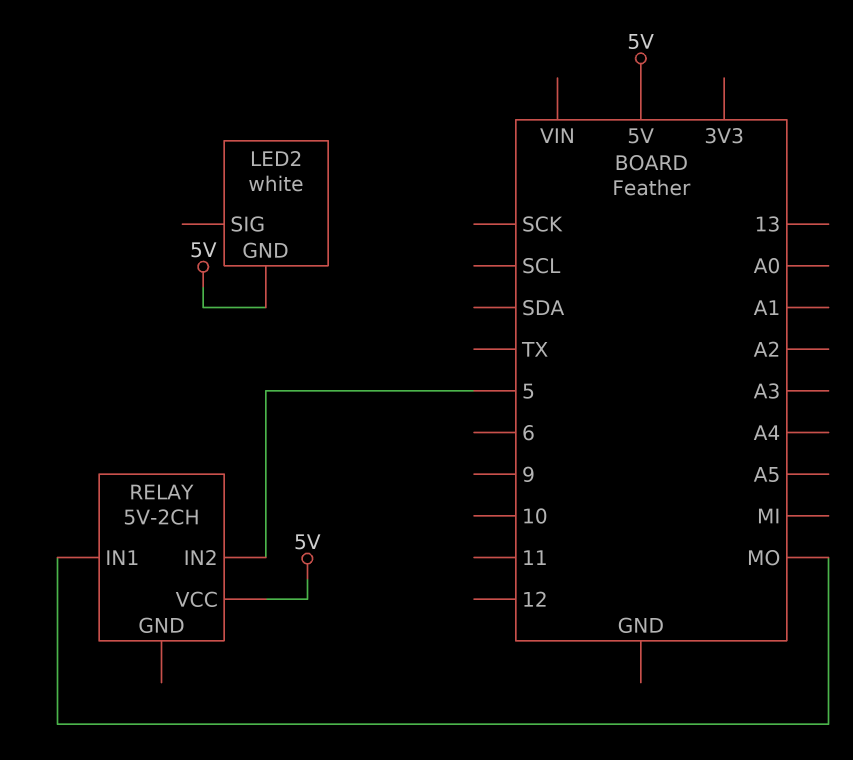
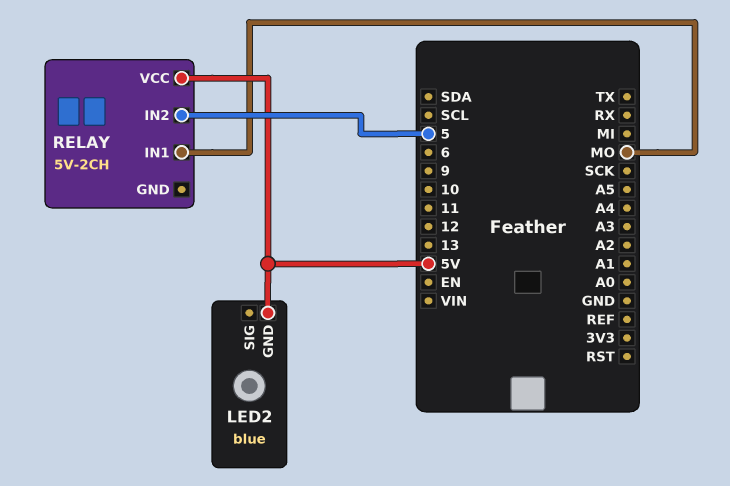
LED2: white -> blue

